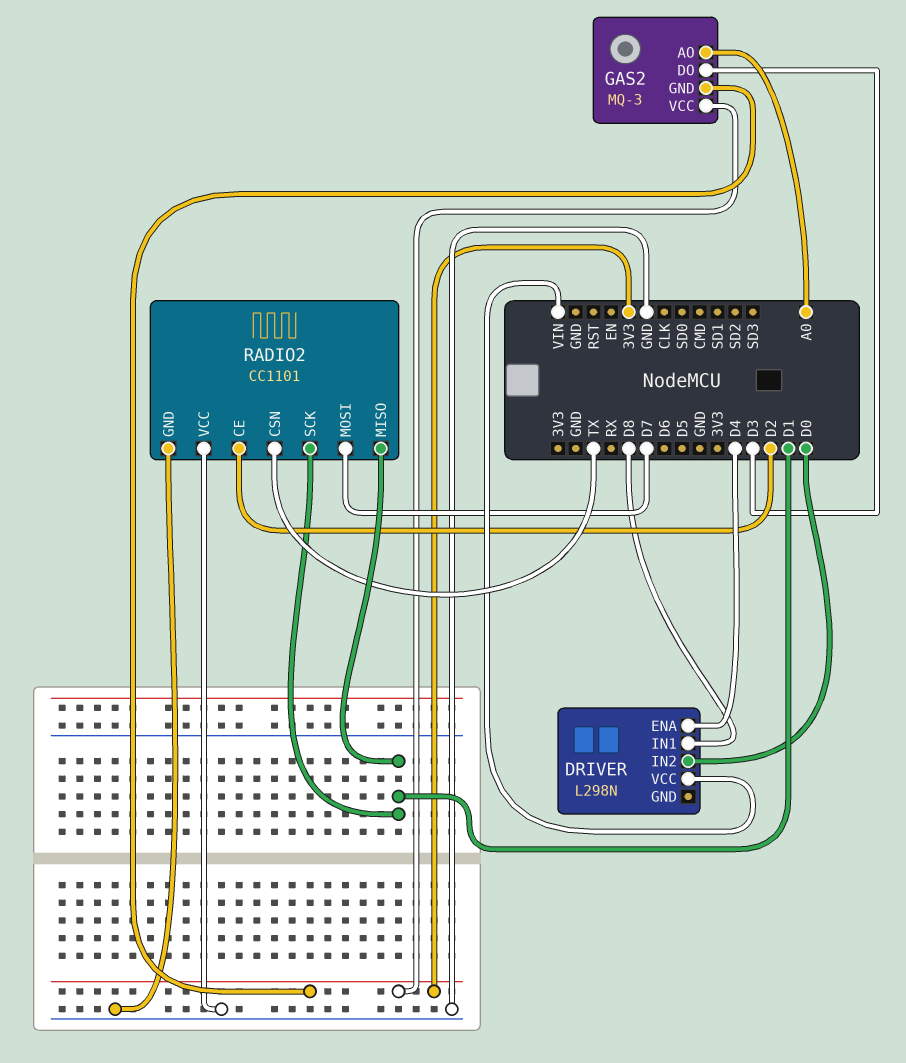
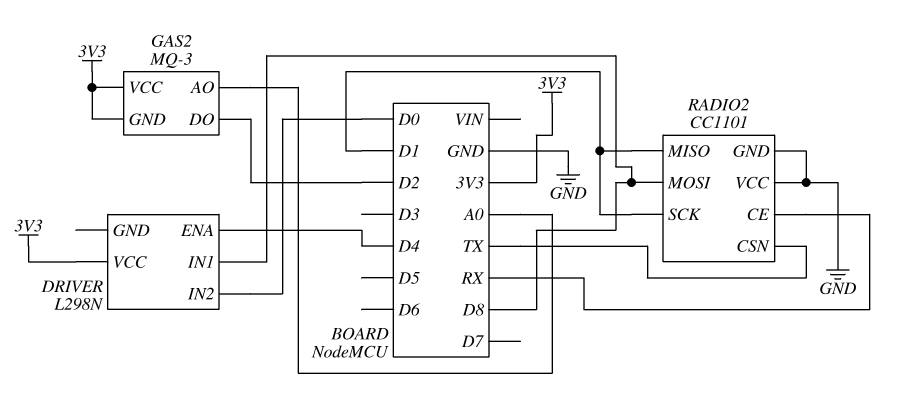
DRIVER pin VCC: VIN -> 3V3
GAS2 pin DO: D3 -> D2
RADIO2 pin CE: D2 -> RX
RADIO2 pin MOSI: D7 -> D8

